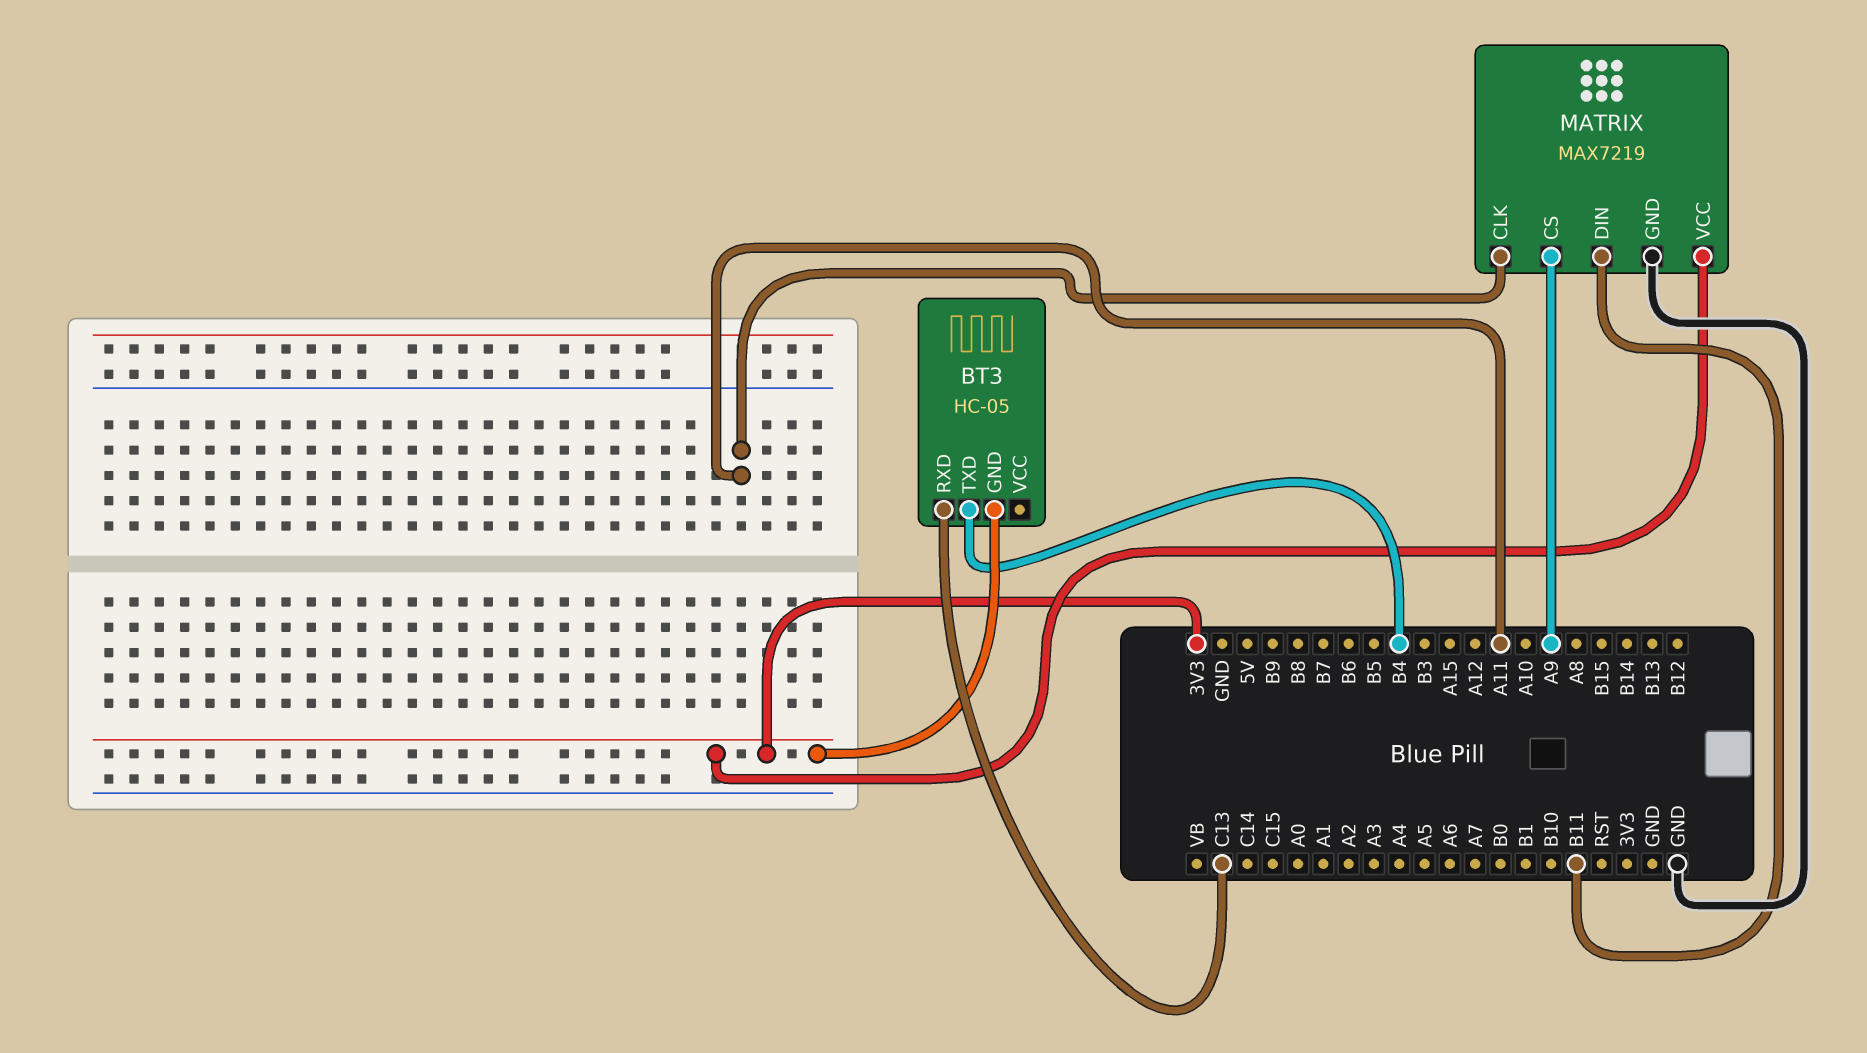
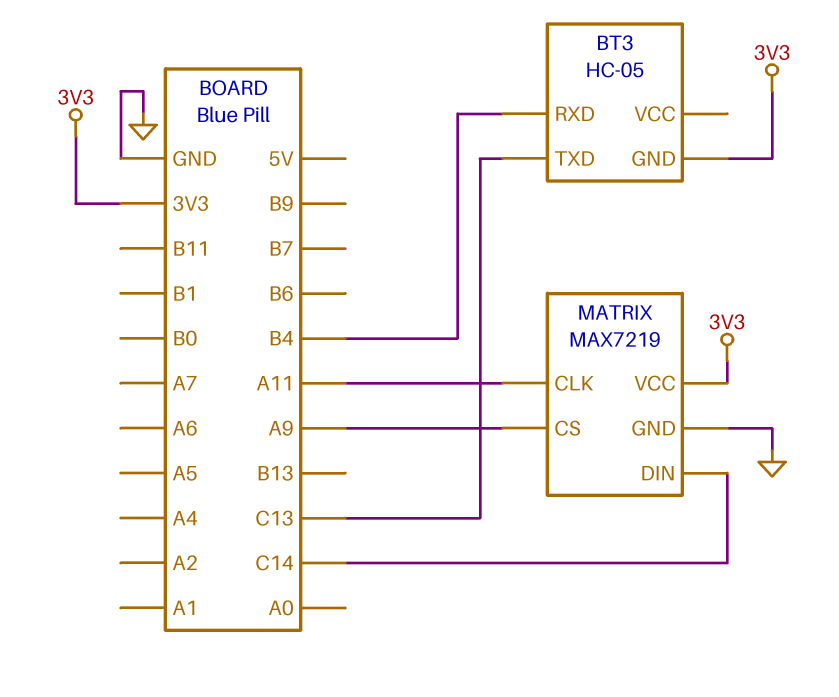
BT3 pin RXD: C13 -> B4
BT3 pin TXD: B4 -> C13
MATRIX pin DIN: B11 -> C14

